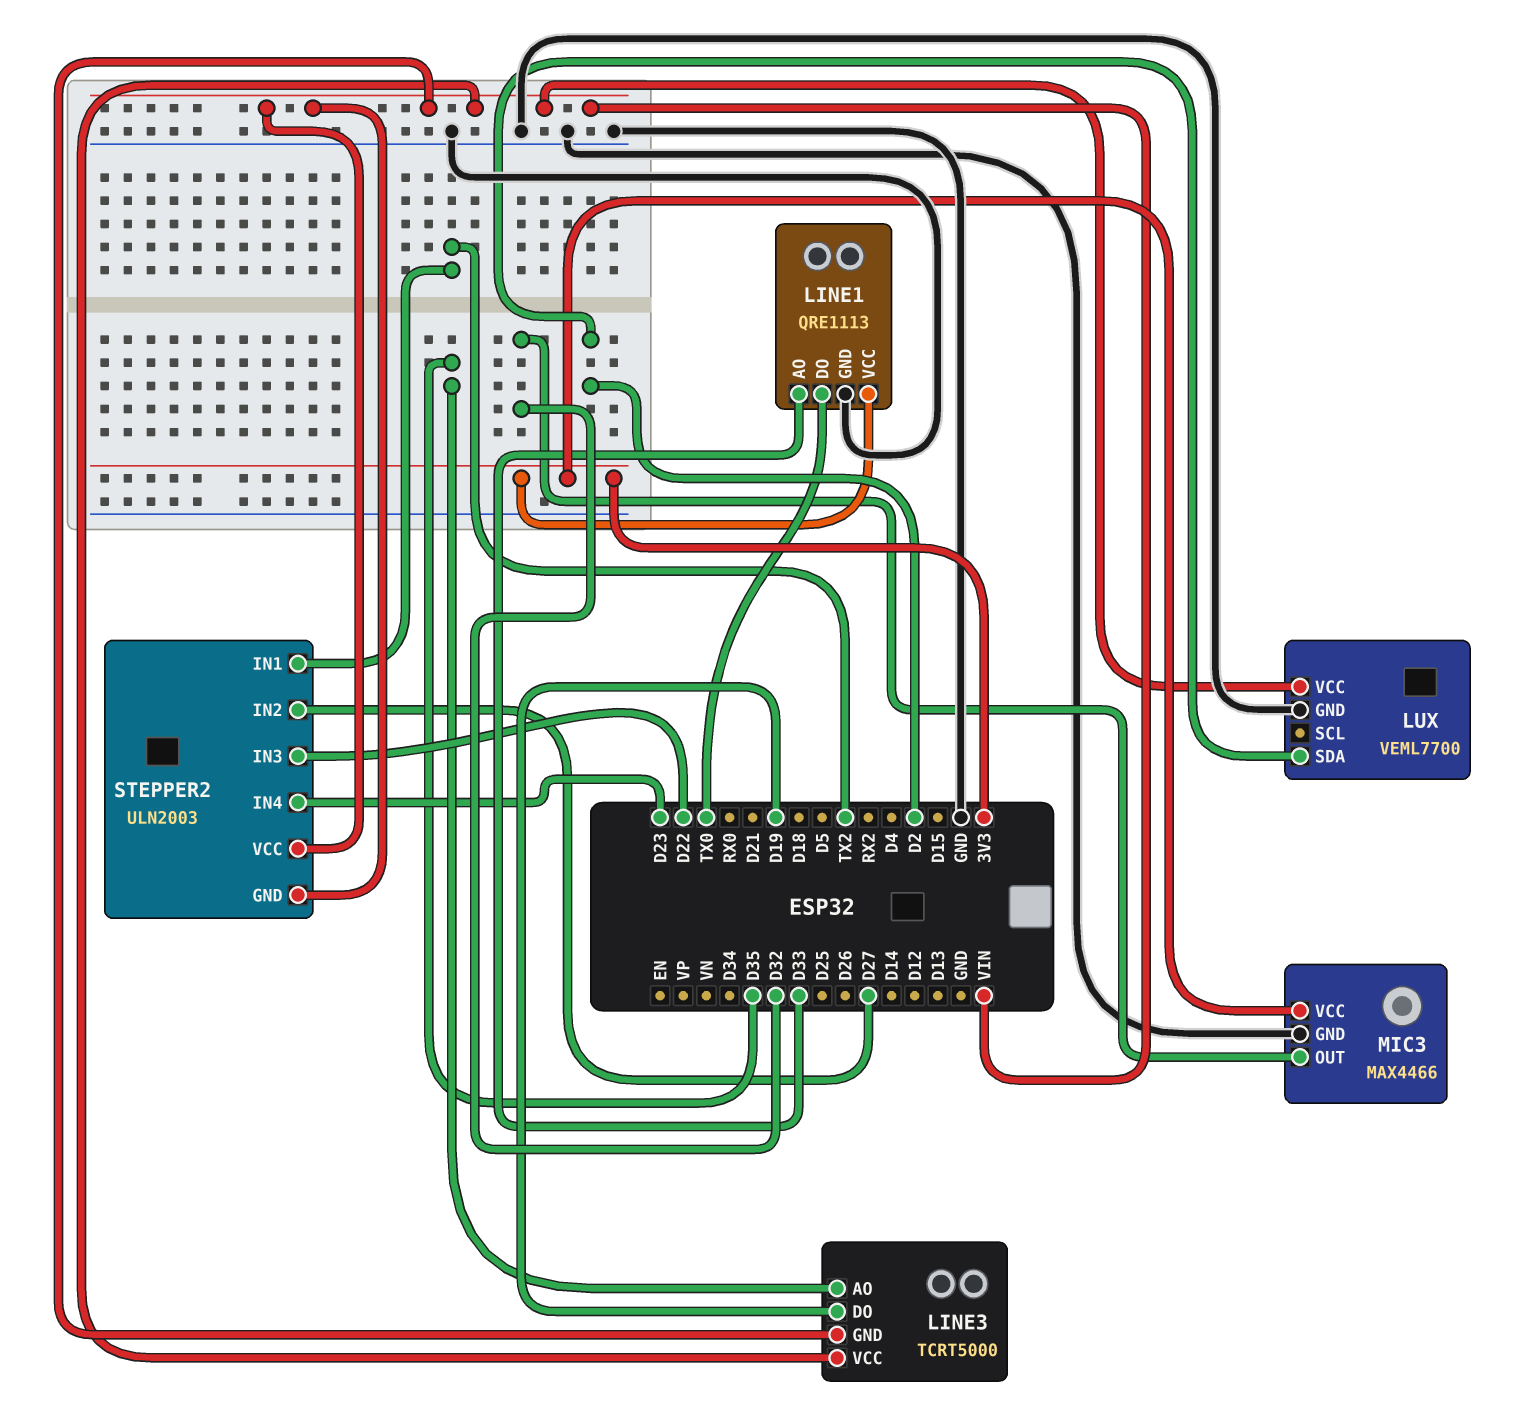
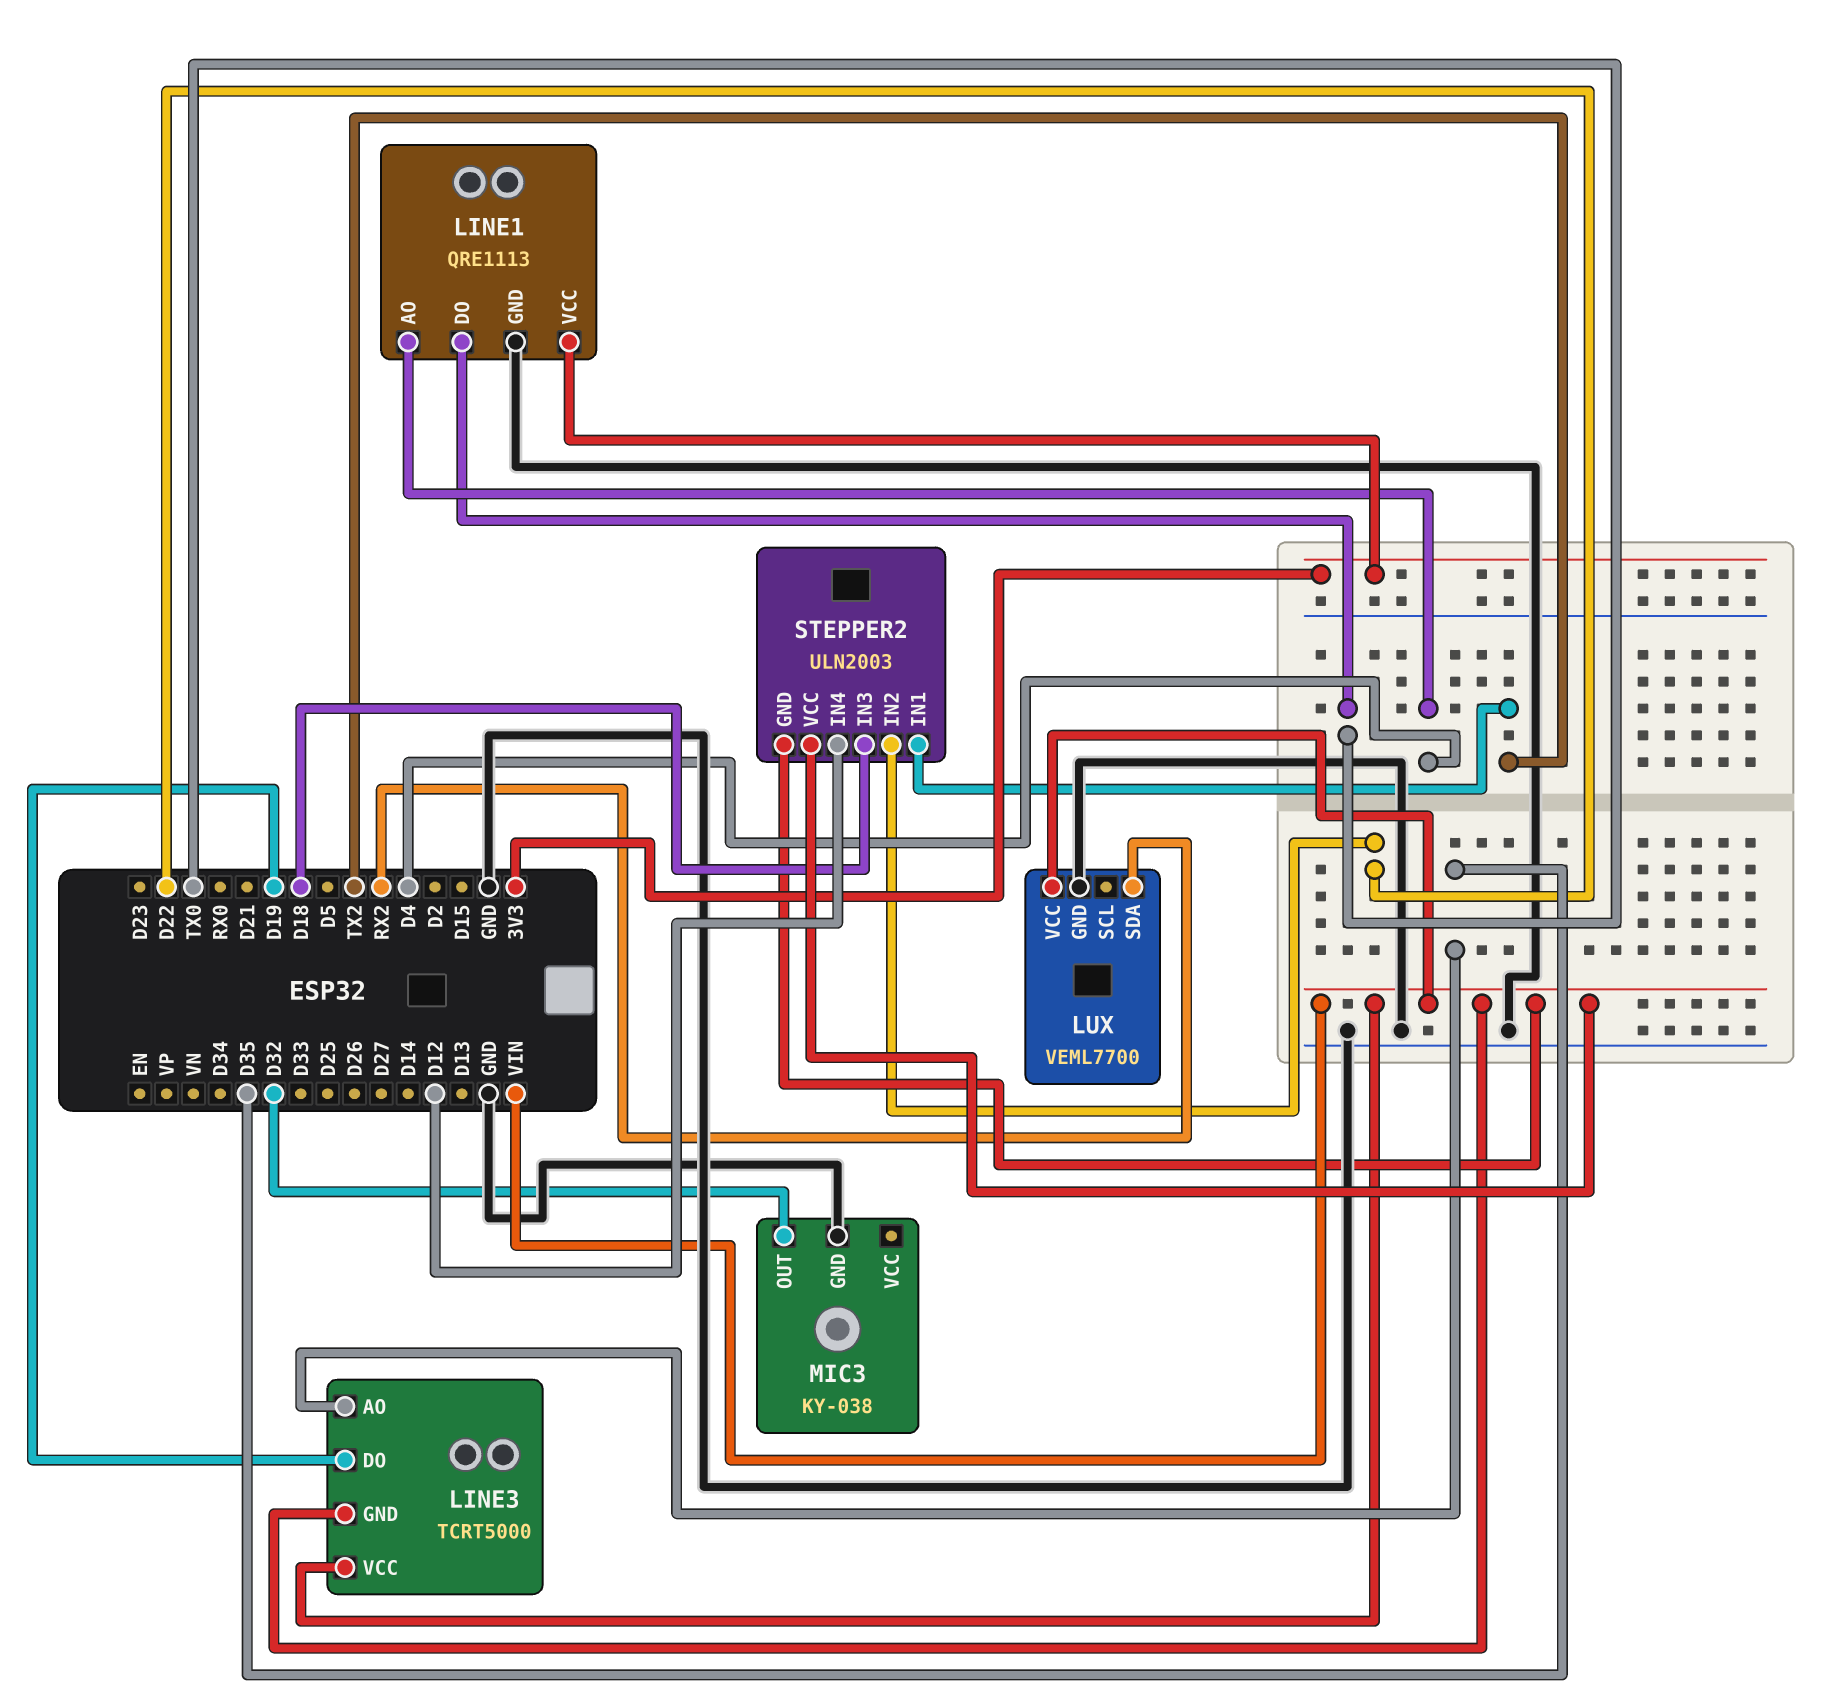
LINE1 pin AO: D33 -> D4
LUX pin SDA: D2 -> RX2
MIC3: MAX4466 -> KY-038
MIC3 pin VCC: 3V3 -> none
STEPPER2 pin IN2: D27 -> D22
STEPPER2 pin IN3: D22 -> D18
STEPPER2 pin IN4: D23 -> D12

